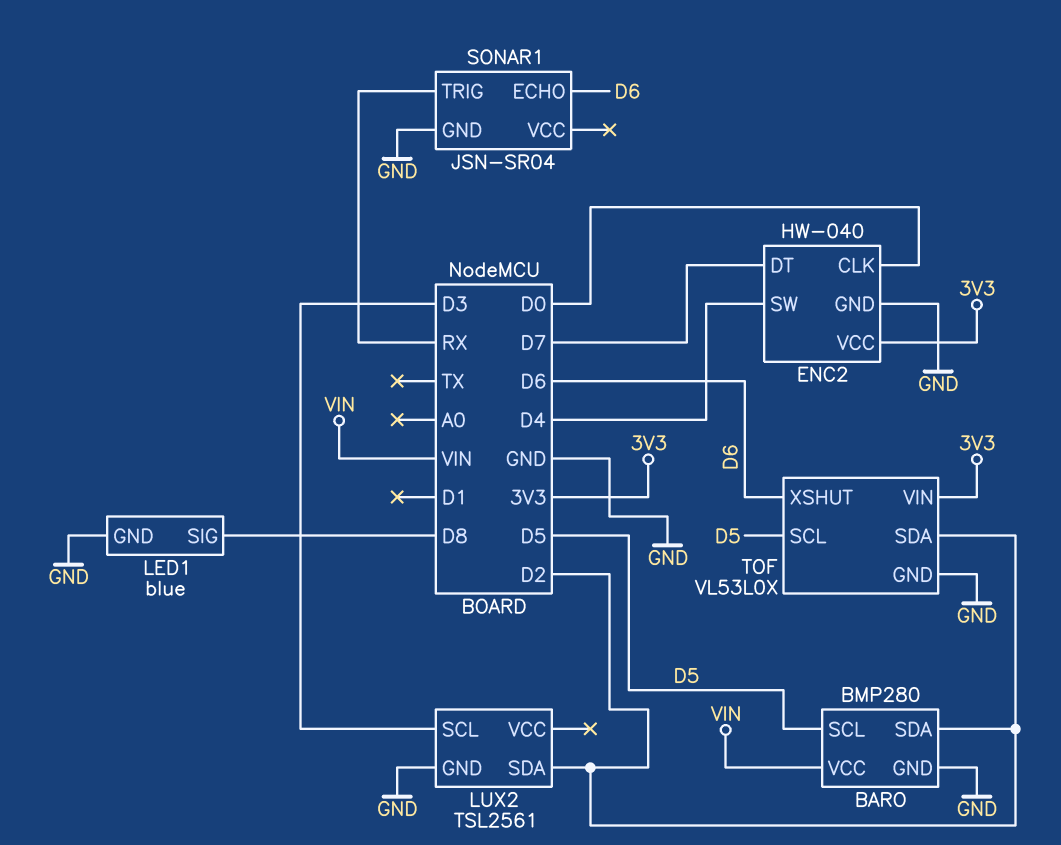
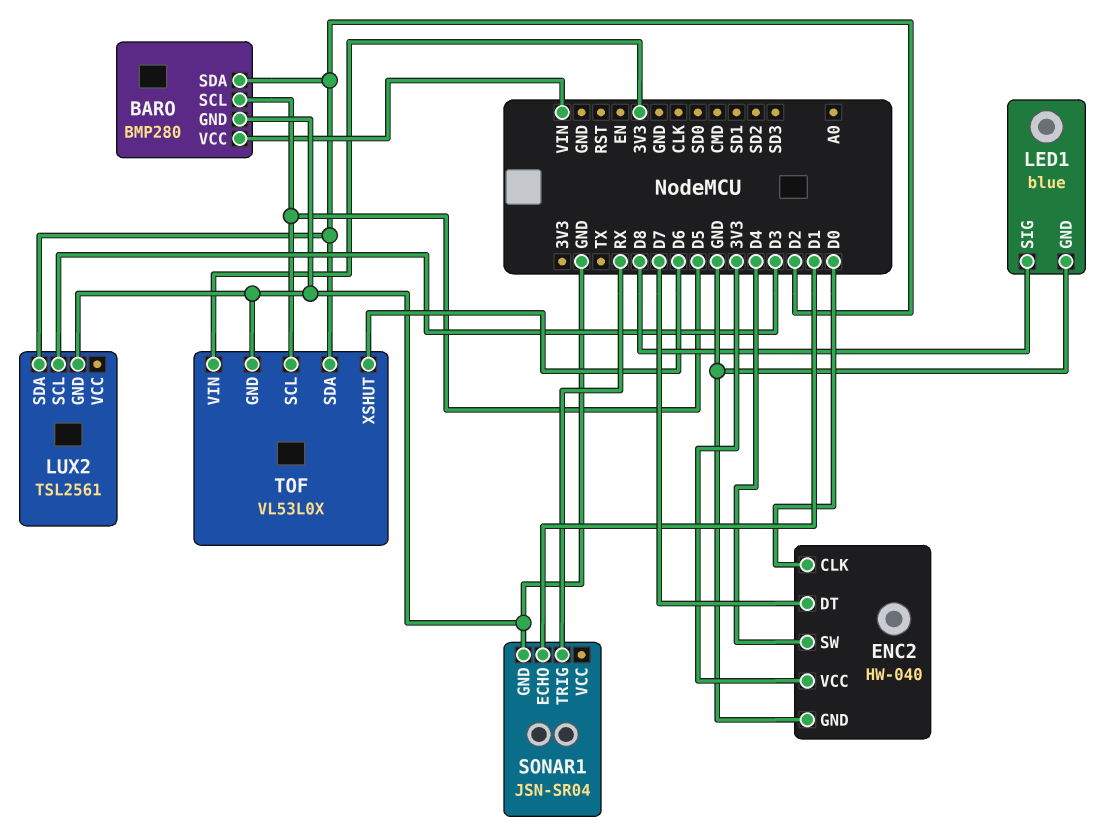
SONAR1 pin ECHO: D6 -> D1

